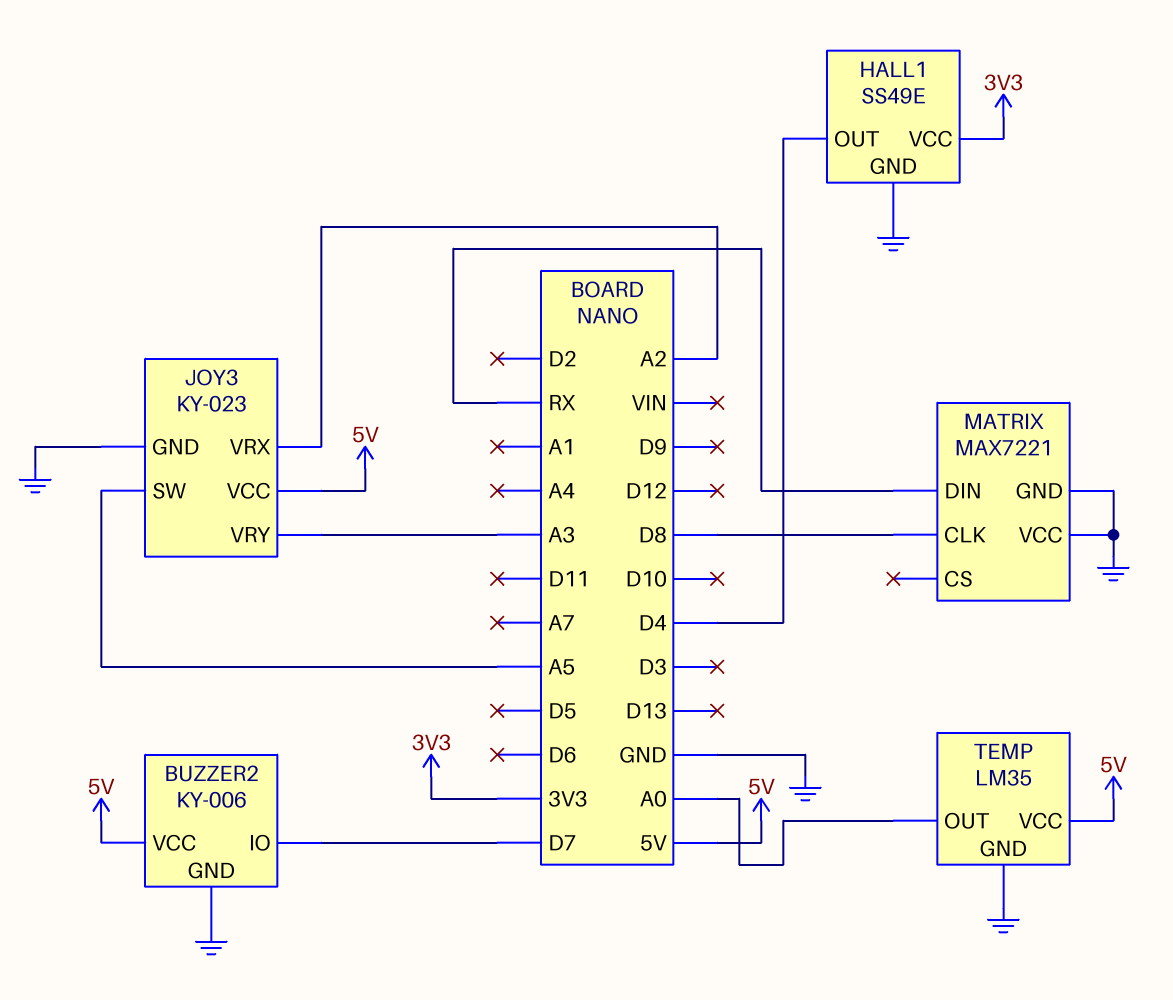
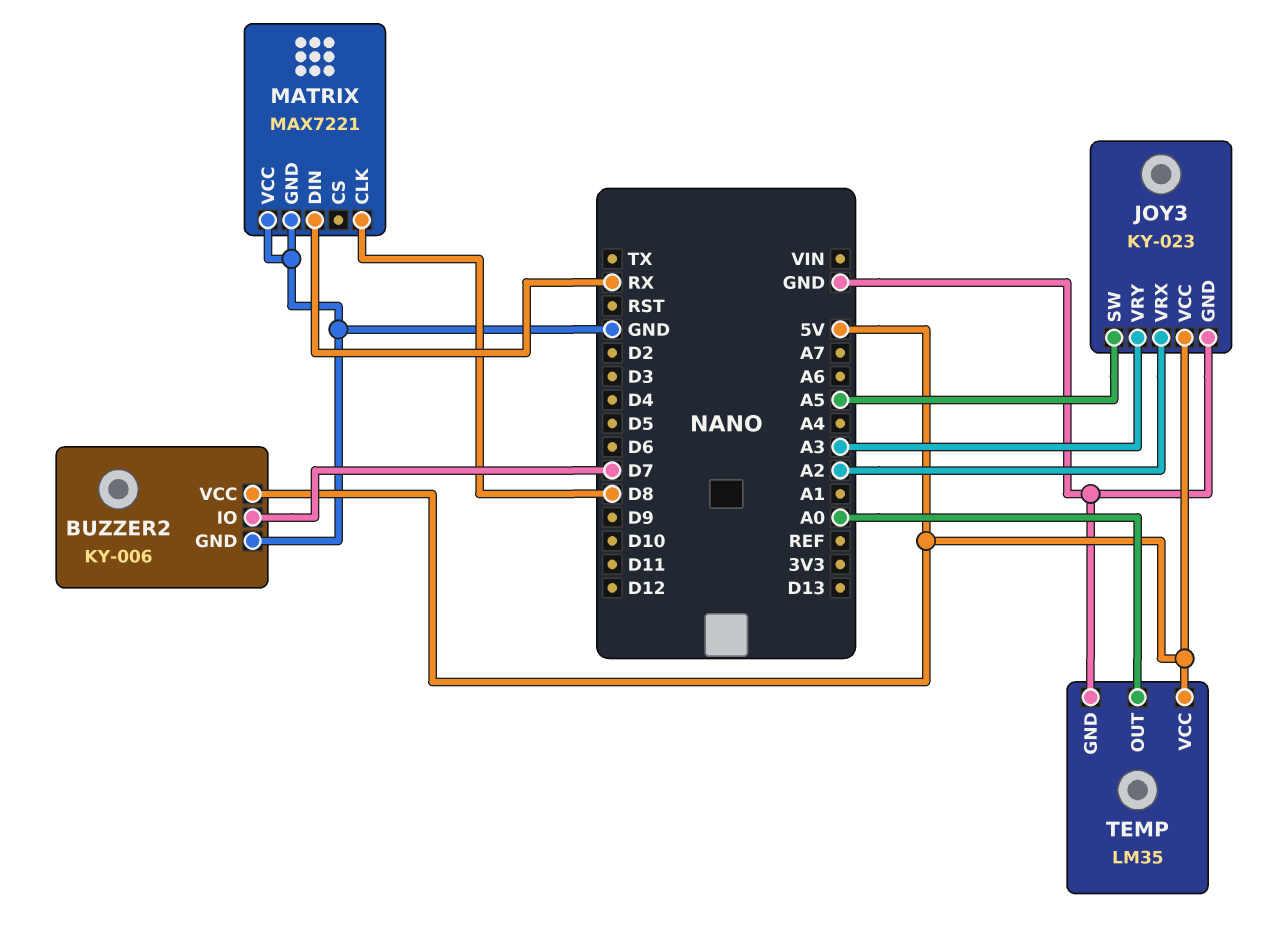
HALL1: SS49E -> none
HALL1 pin GND: GND -> none
HALL1 pin OUT: D4 -> none
HALL1 pin VCC: 3V3 -> none

